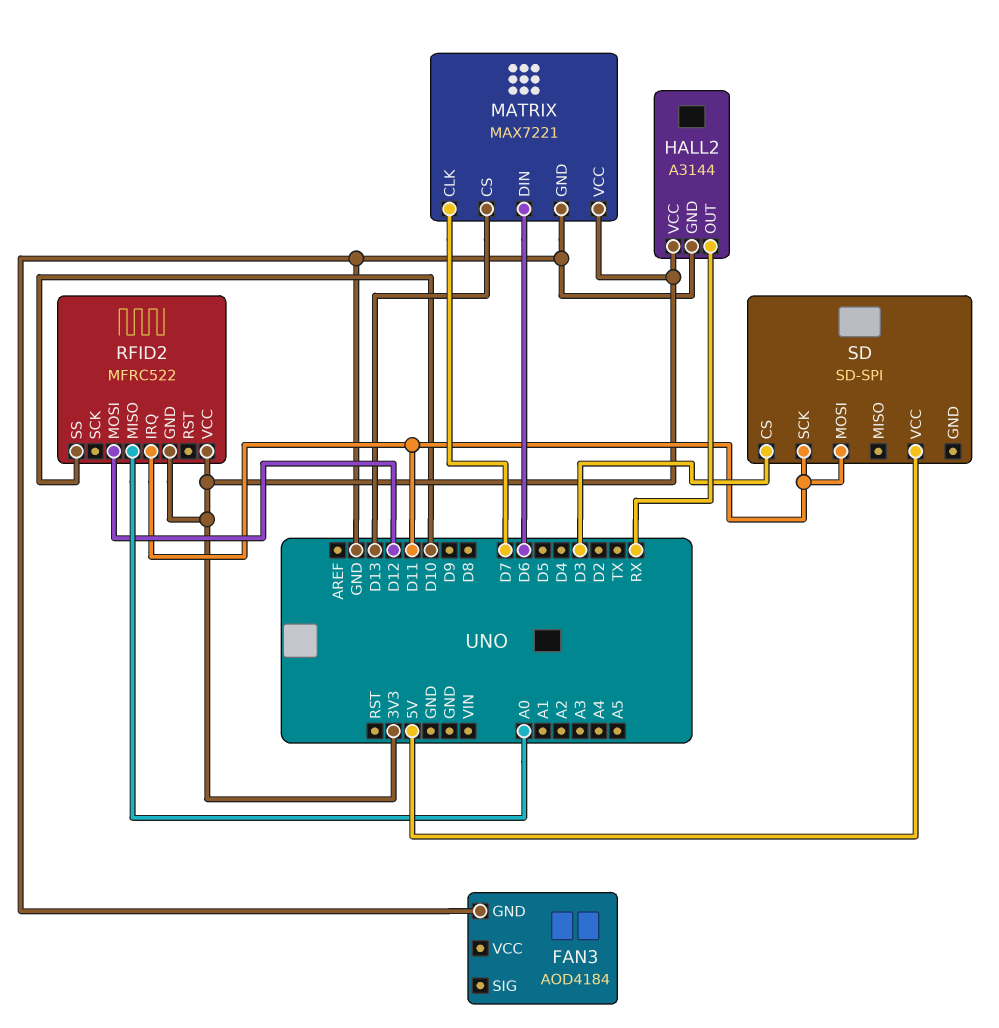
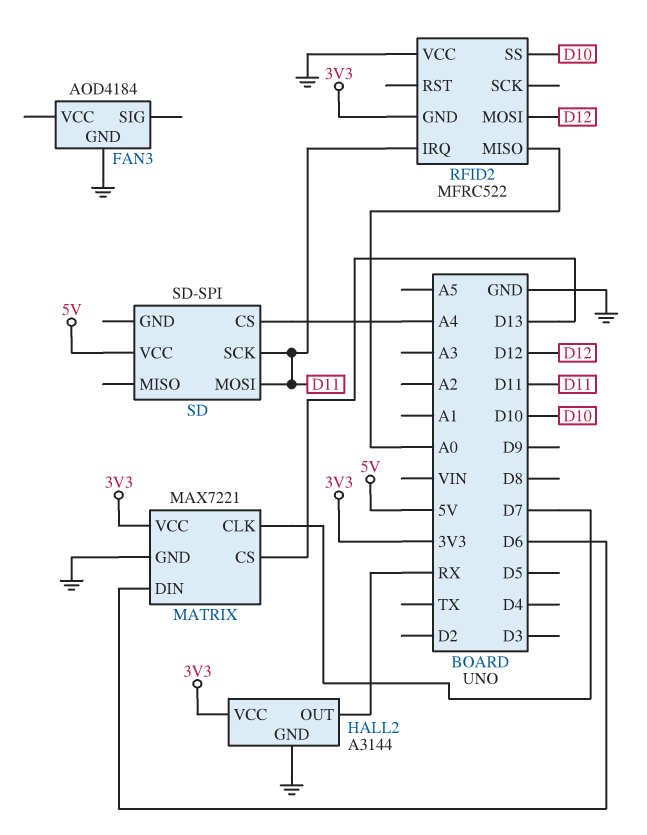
RFID2 pin VCC: 3V3 -> GND
SD pin CS: D3 -> A4

